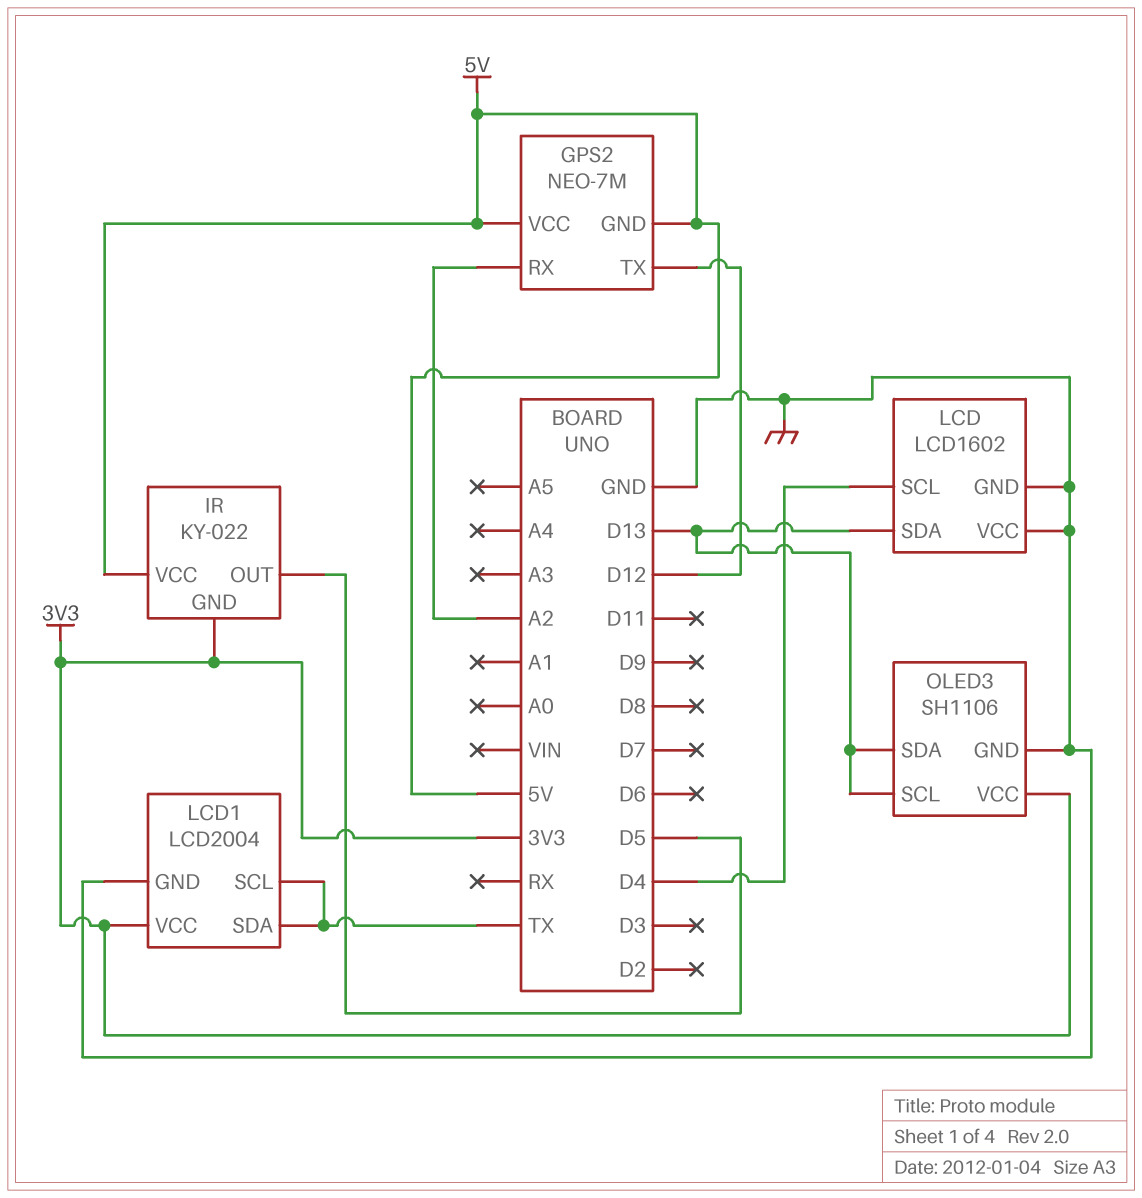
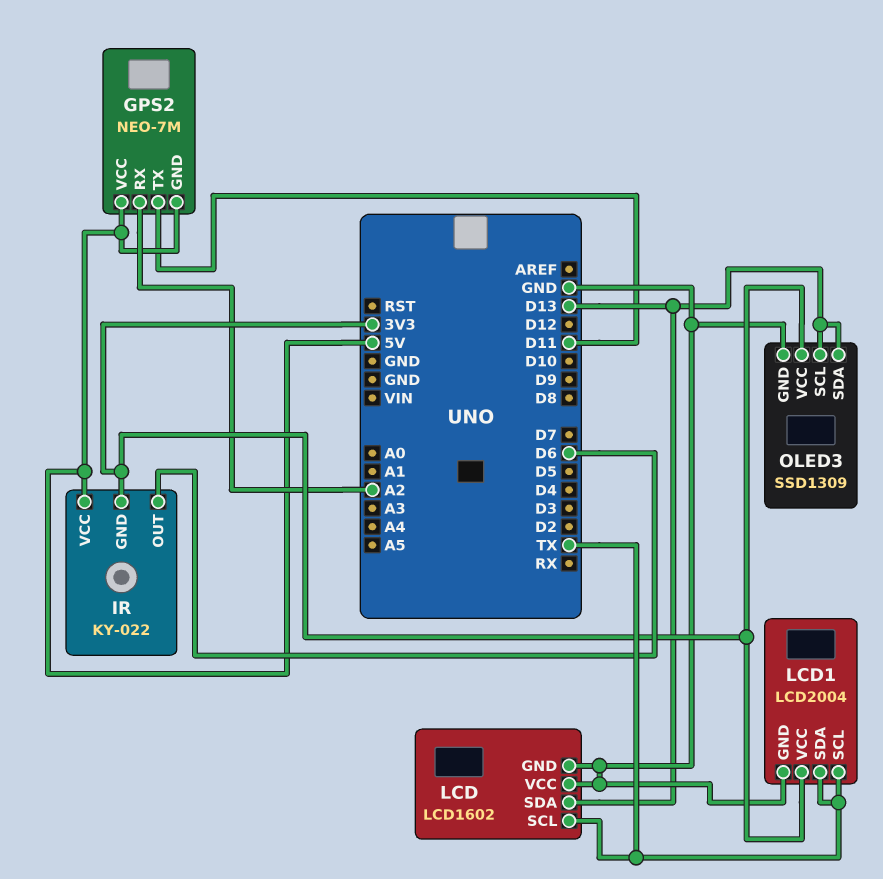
GPS2 pin TX: D12 -> D11
IR pin OUT: D5 -> D6
LCD pin SCL: D4 -> TX
OLED3: SH1106 -> SSD1309

